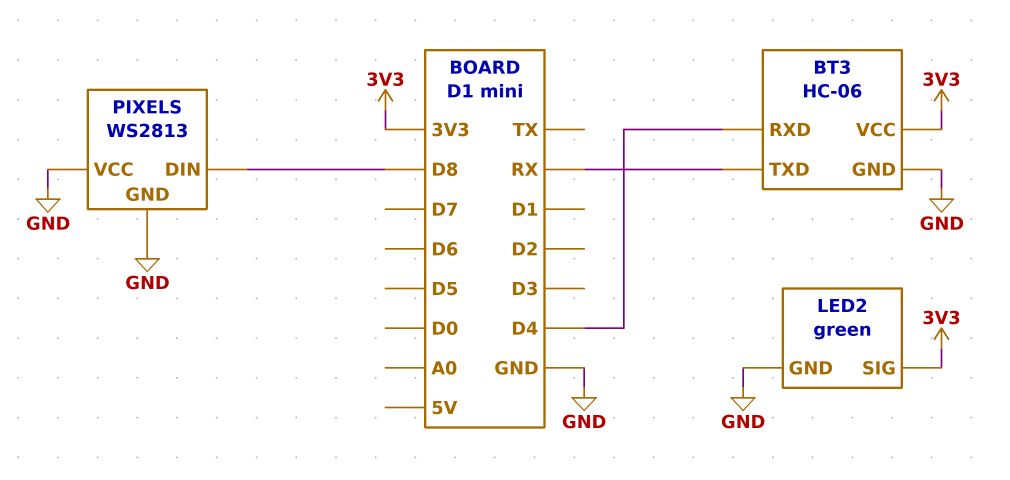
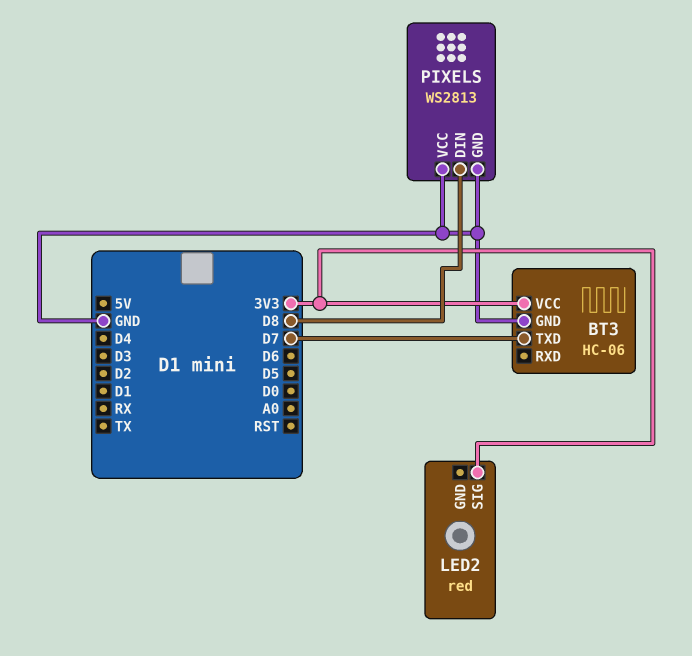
BT3 pin RXD: D4 -> none
BT3 pin TXD: RX -> D7
LED2: green -> red
LED2 pin GND: GND -> none

